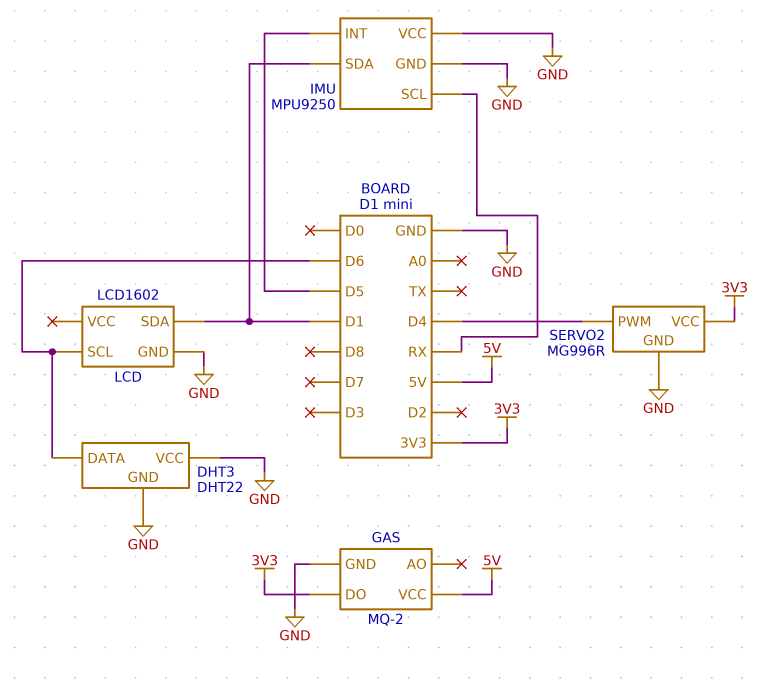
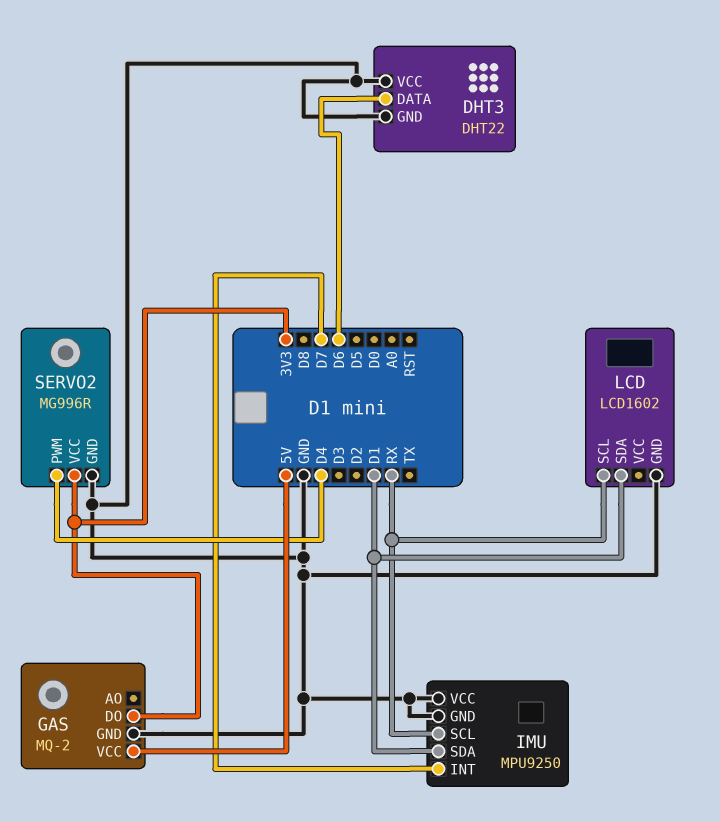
IMU pin INT: D5 -> D7
LCD pin SCL: D6 -> RX

